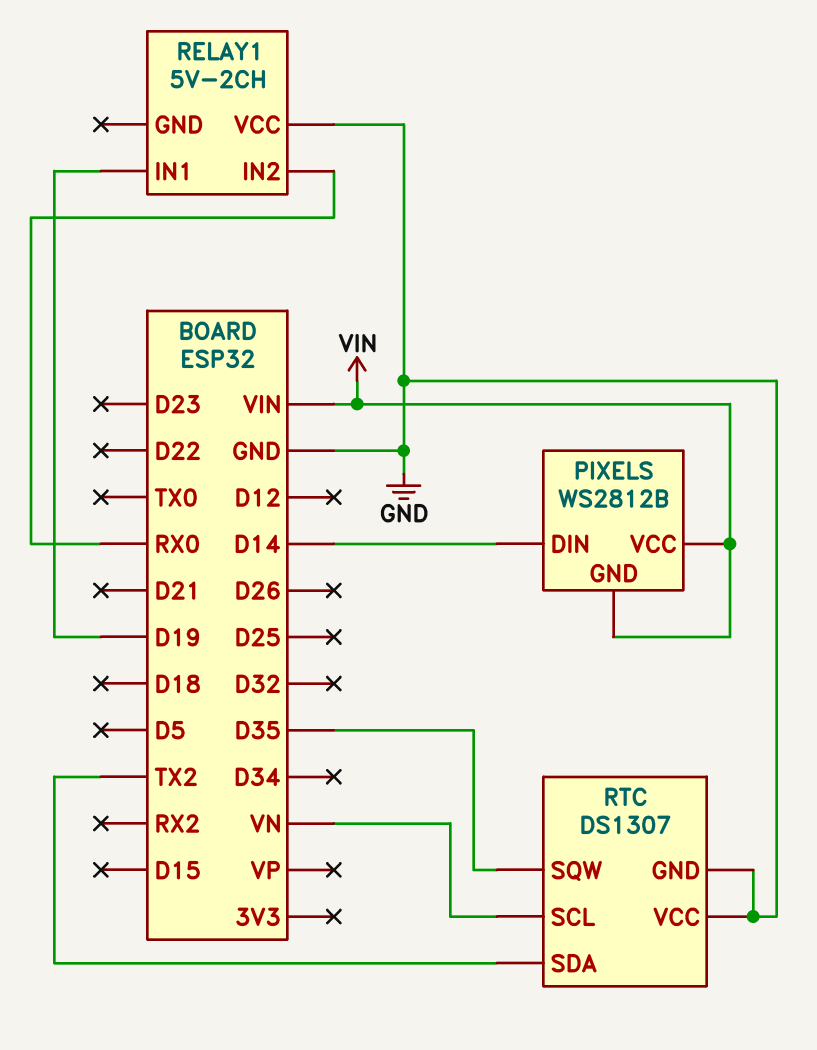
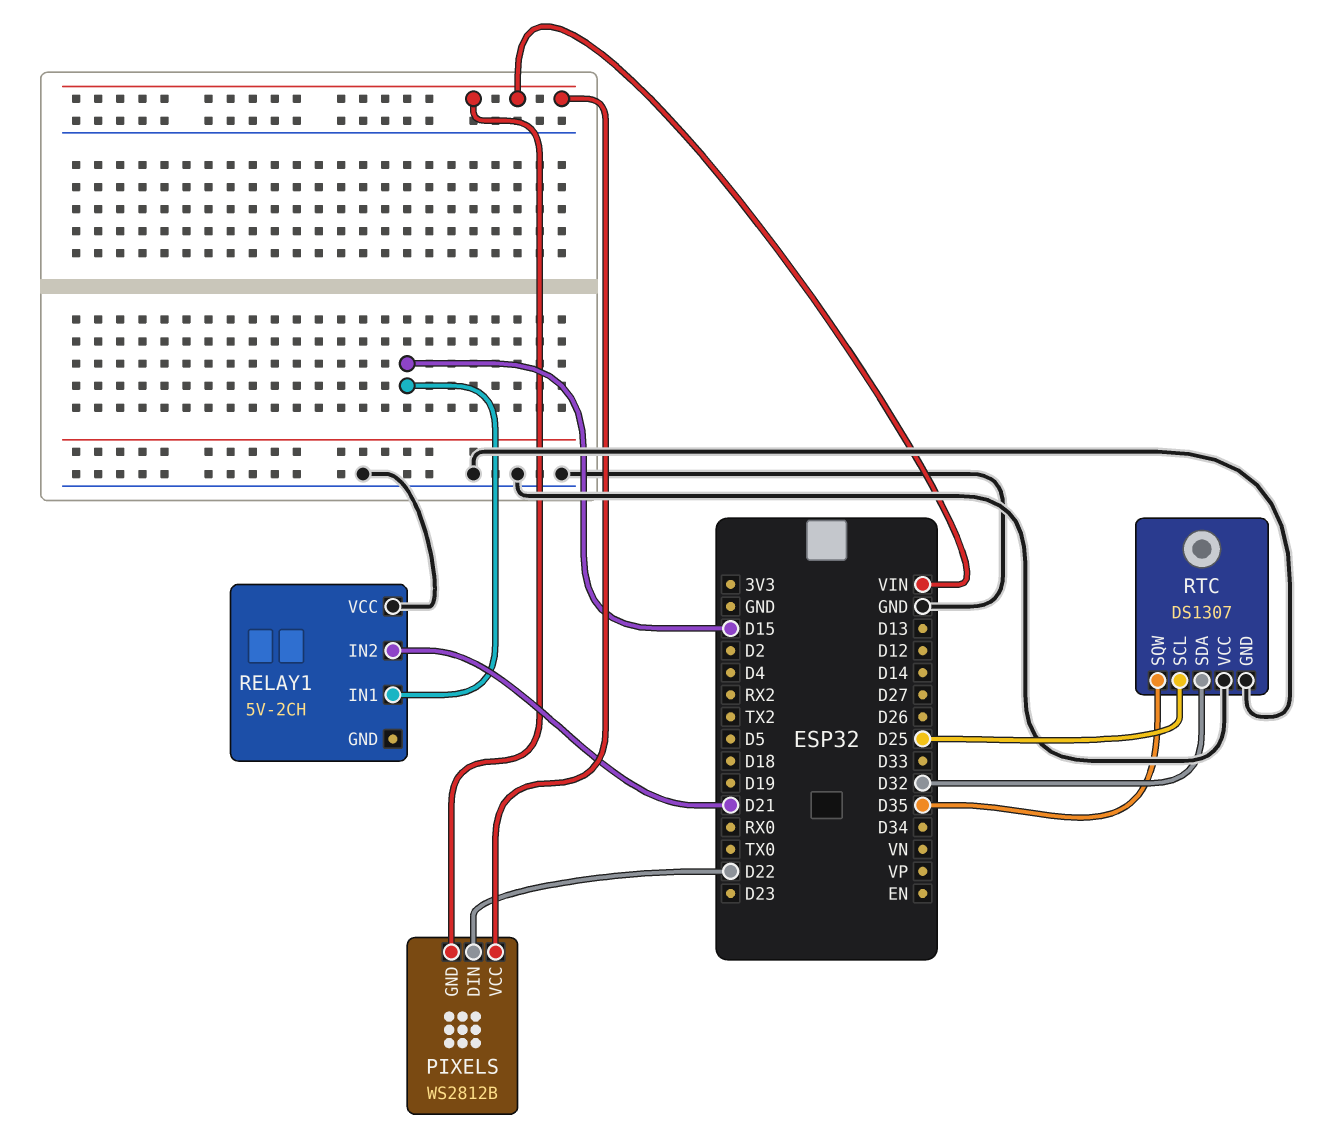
PIXELS pin DIN: D14 -> D22
RELAY1 pin IN1: D19 -> D15
RELAY1 pin IN2: RX0 -> D21
RTC pin SCL: VN -> D25
RTC pin SDA: TX2 -> D32

